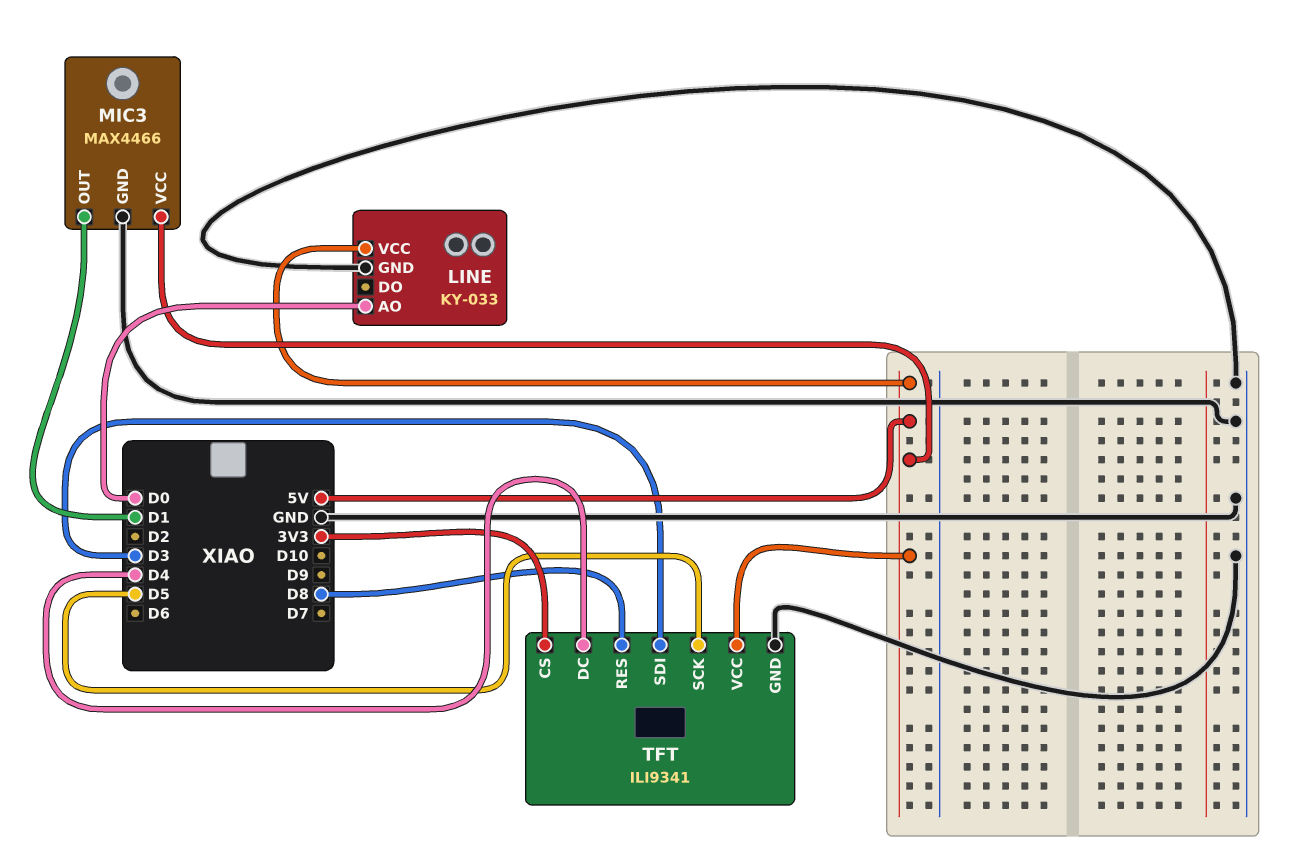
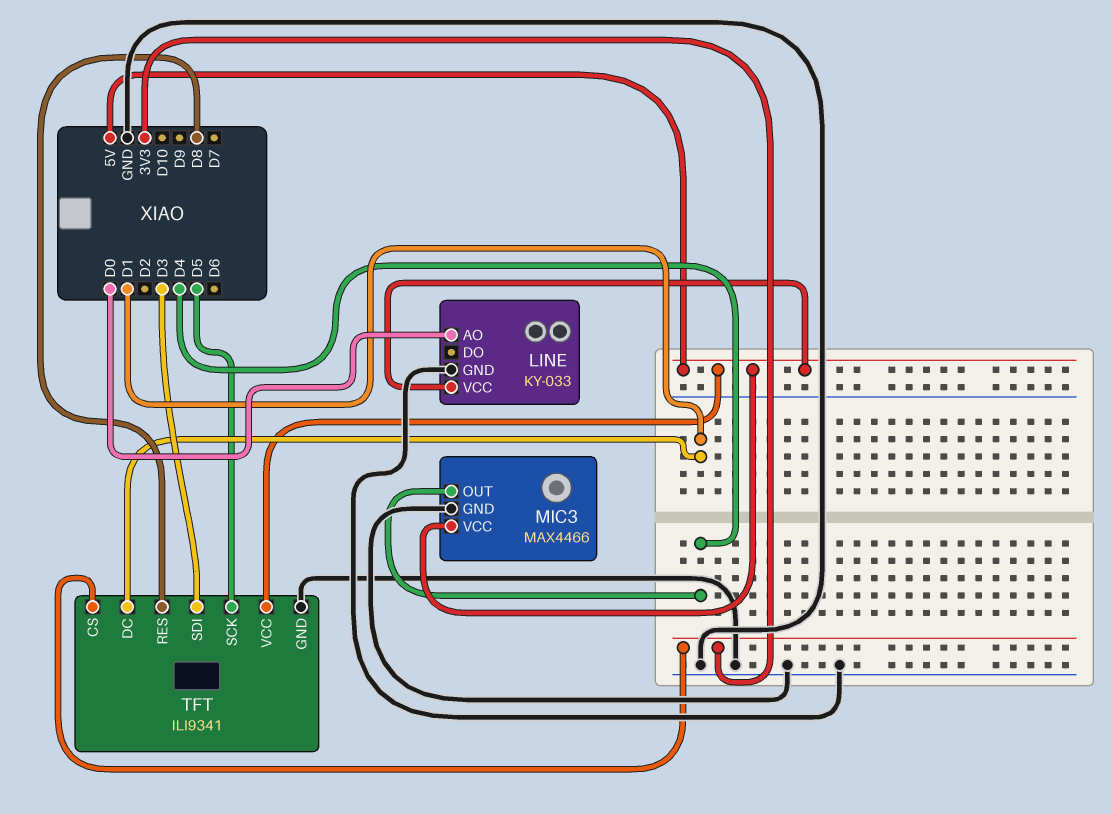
MIC3 pin OUT: D1 -> D4
TFT pin DC: D4 -> D1

